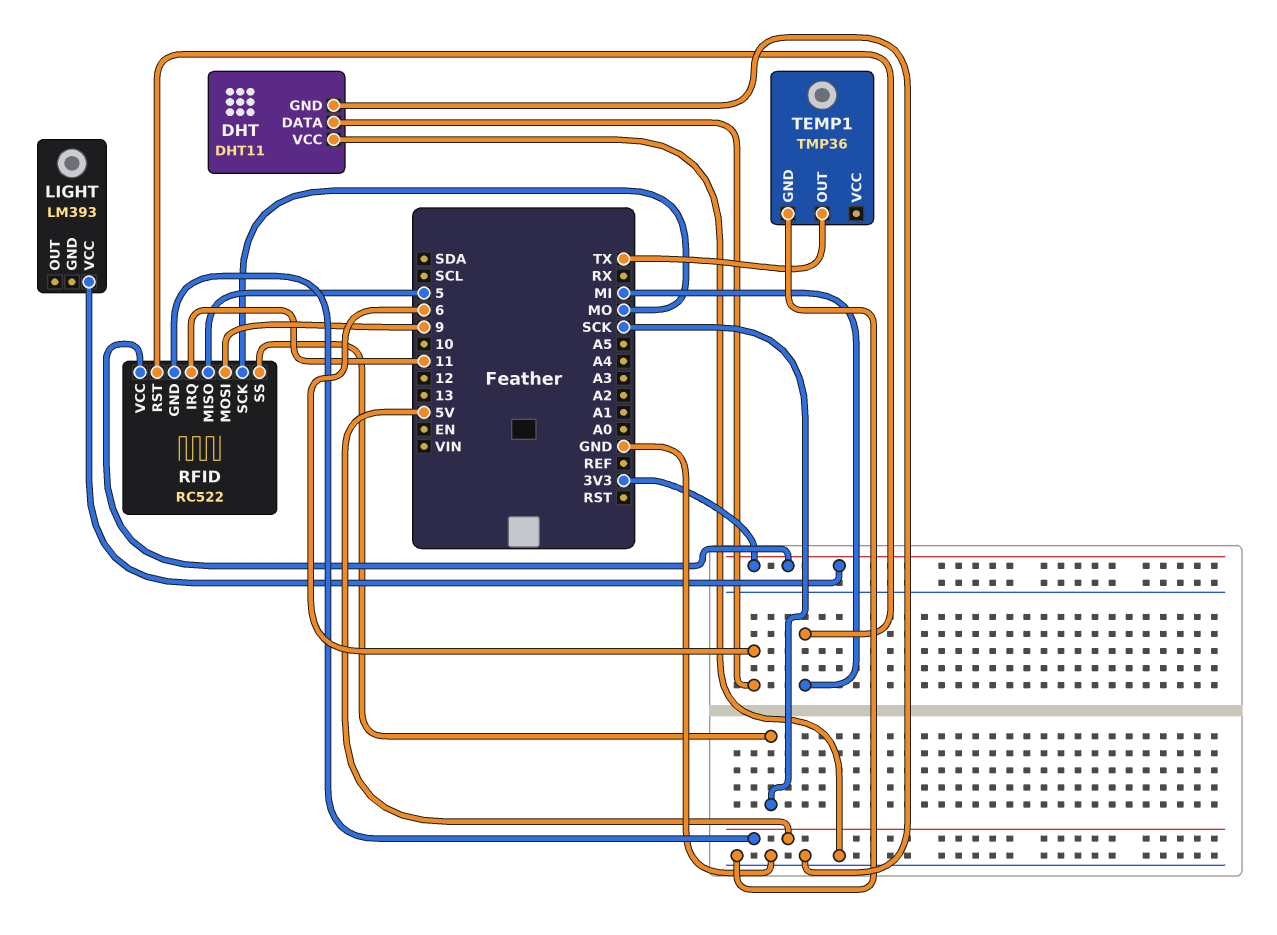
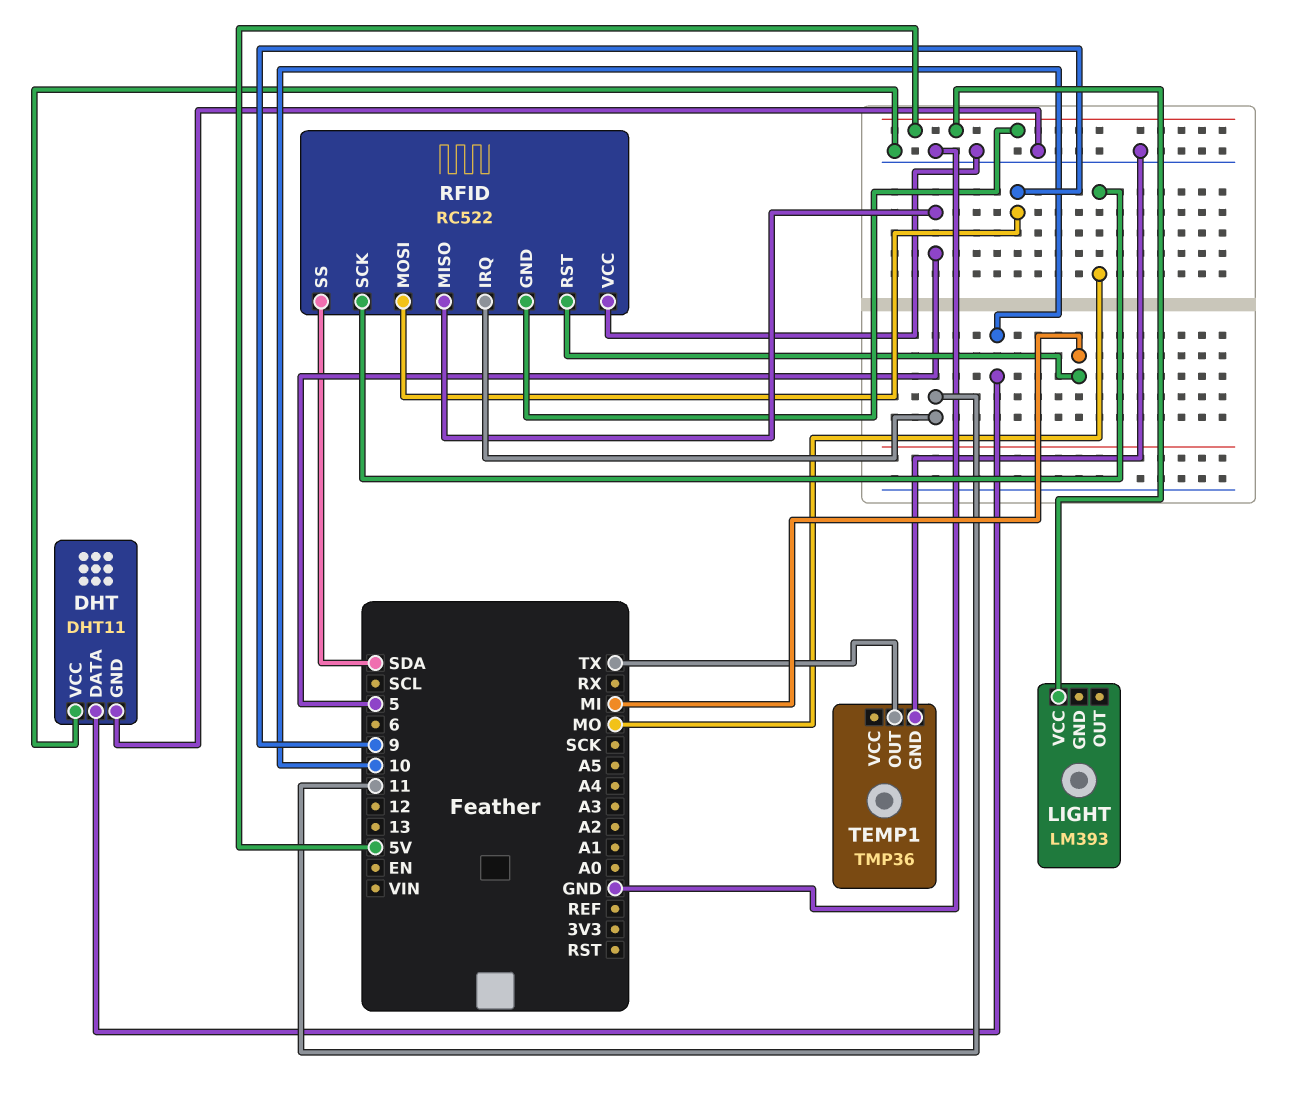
DHT pin DATA: 6 -> 10
LIGHT pin VCC: 3V3 -> 5V
RFID pin SS: SCK -> SDA
RFID pin VCC: 3V3 -> GND

